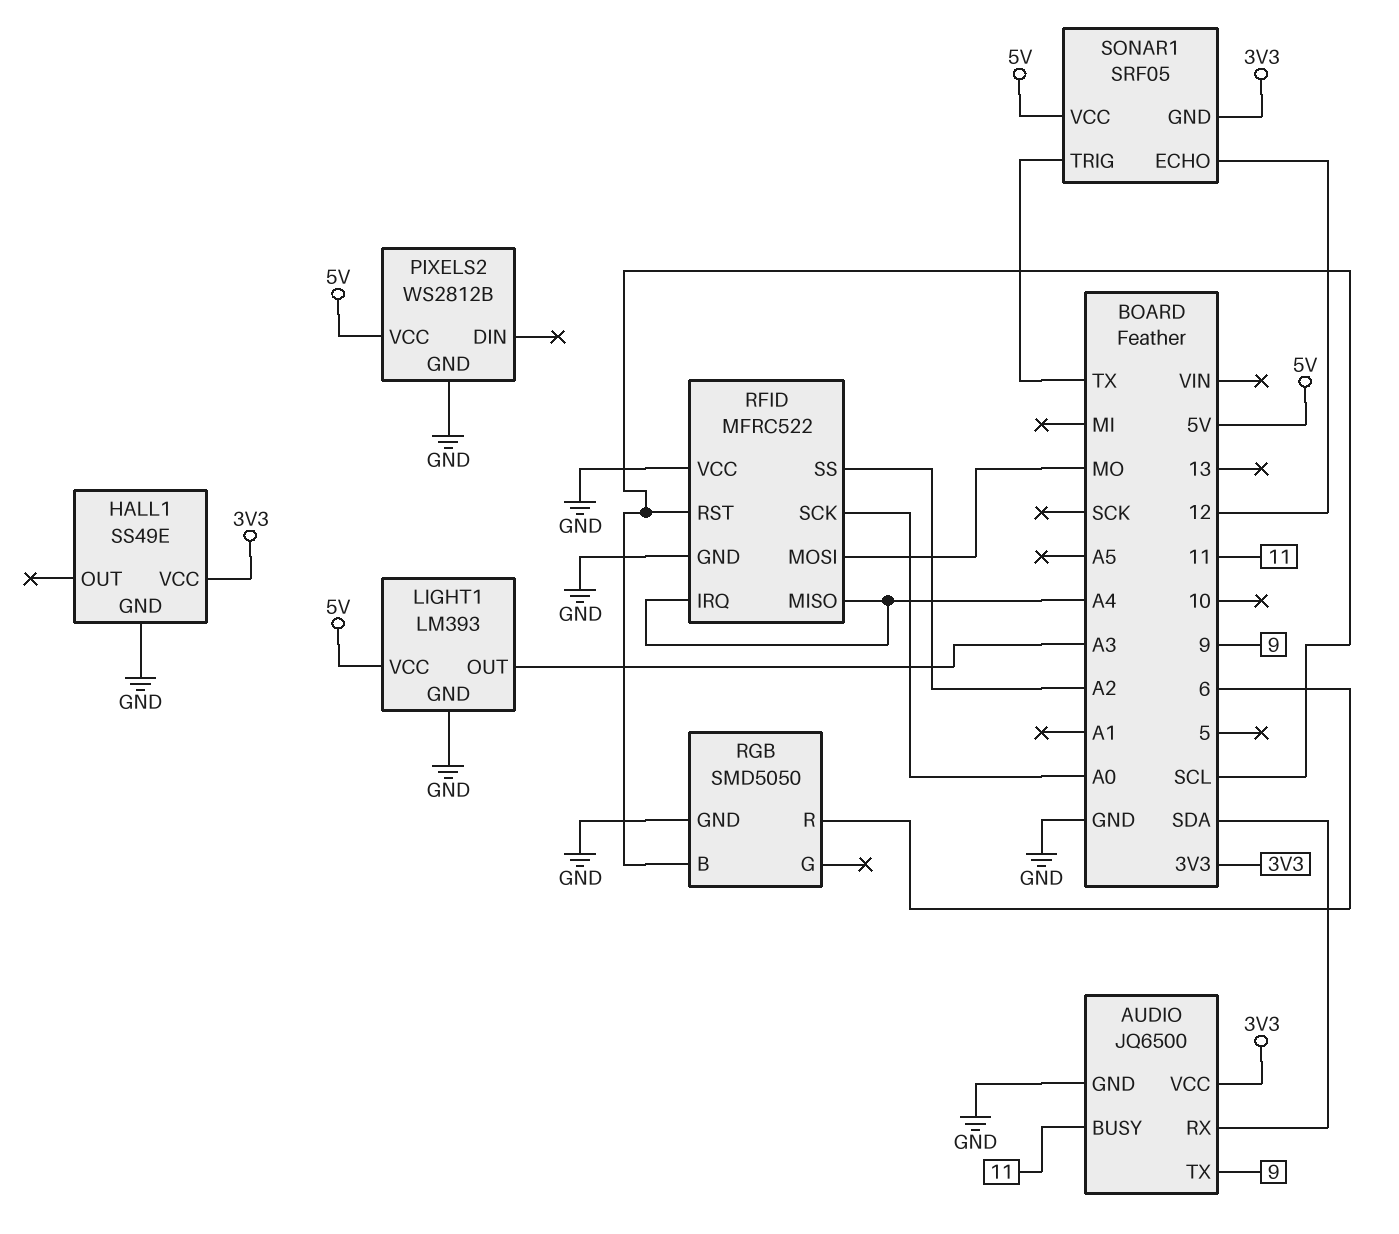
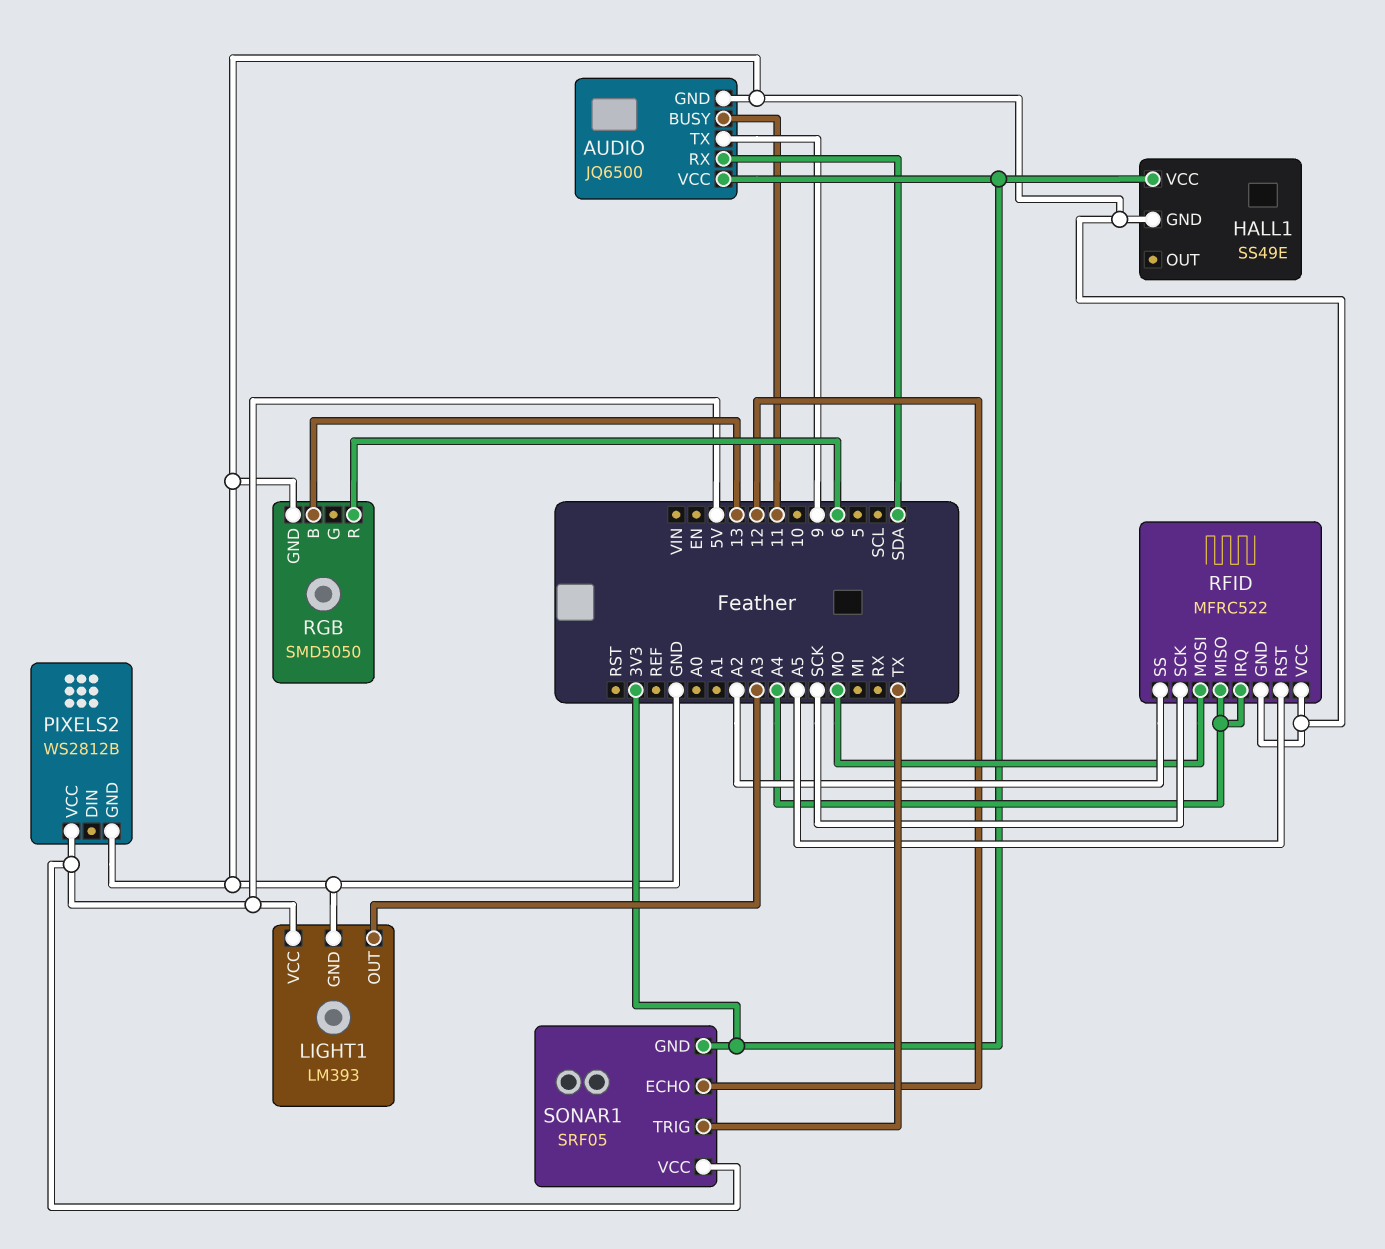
RFID pin RST: SCL -> A5
RFID pin SCK: A0 -> SCK
RGB pin B: SCL -> 13

